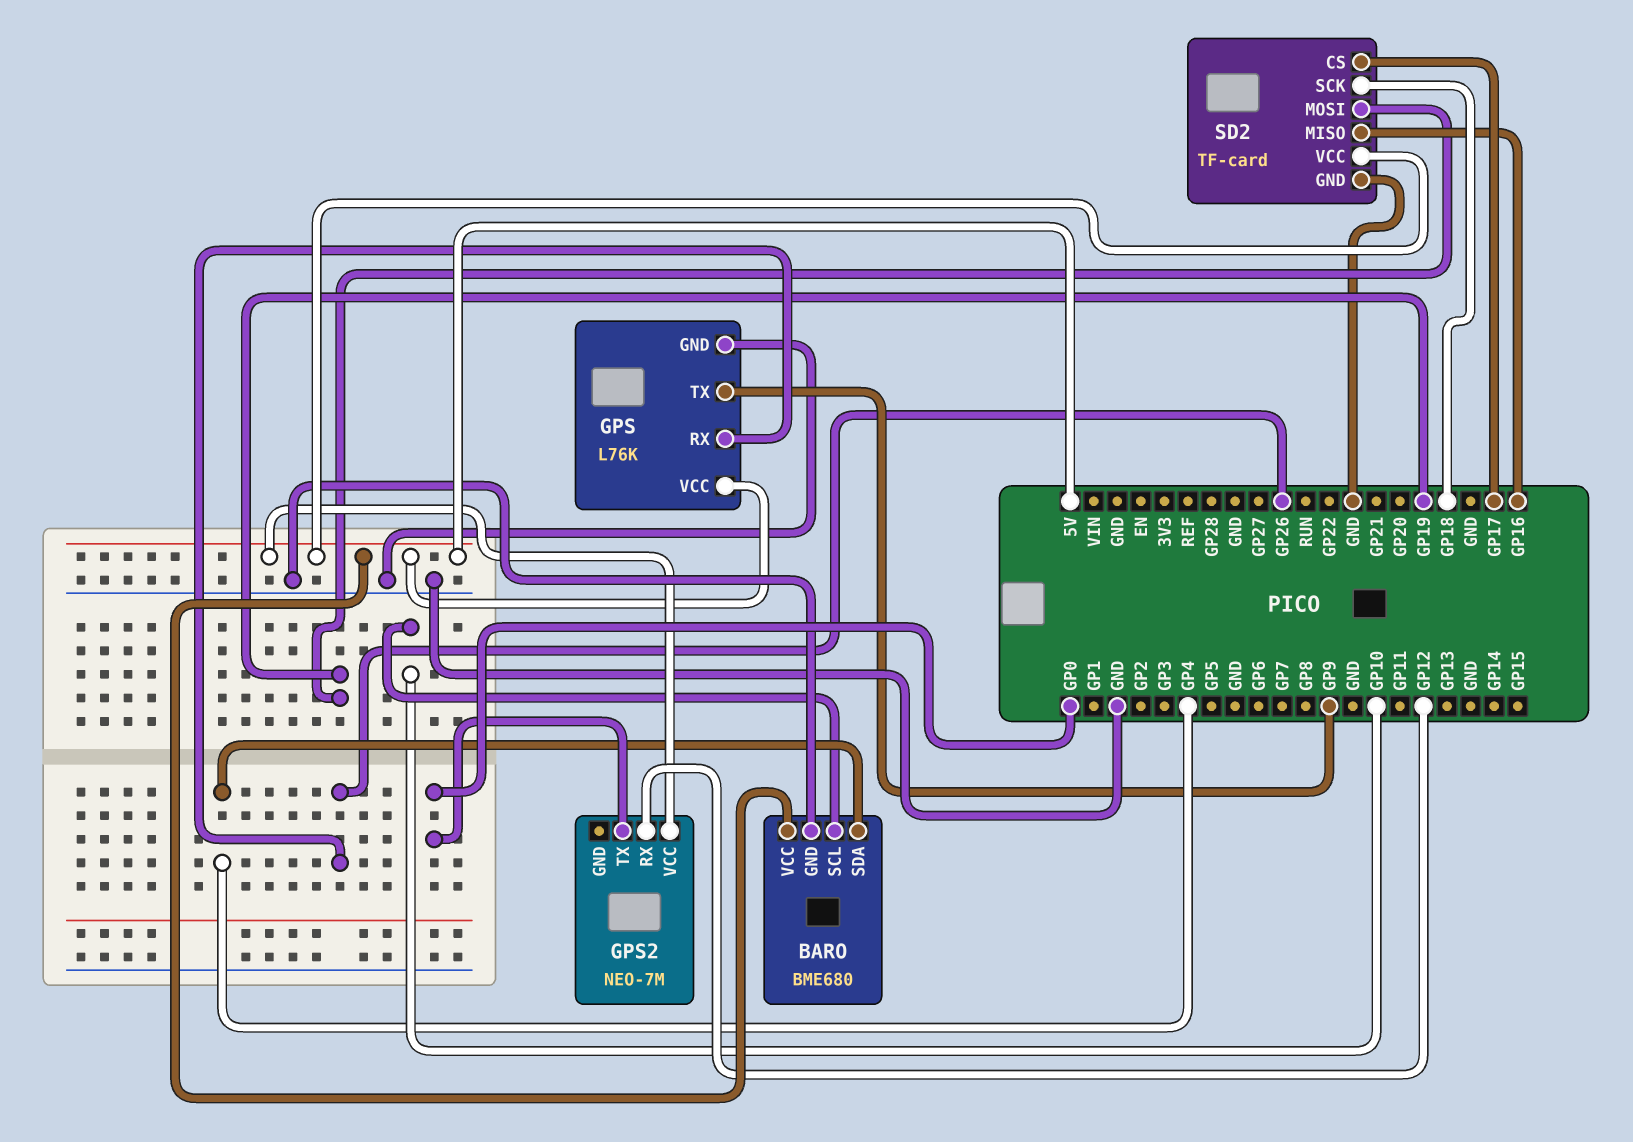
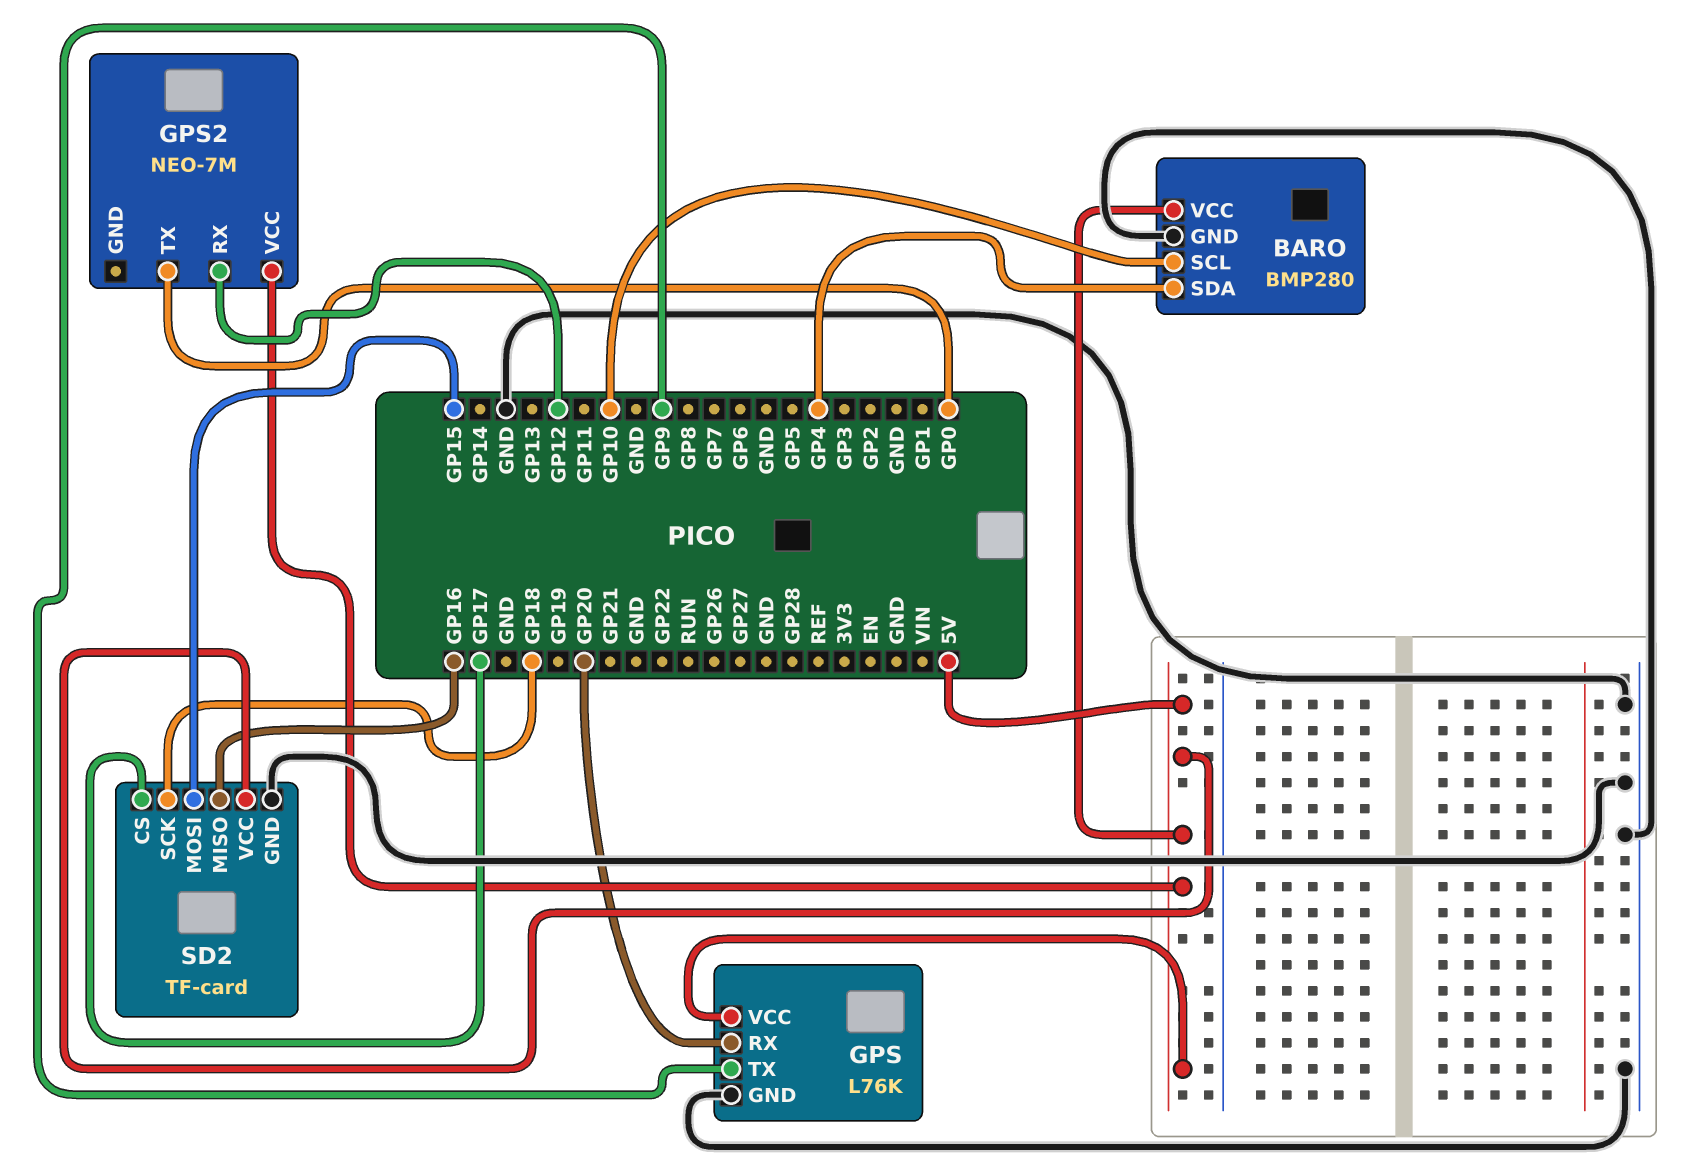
BARO: BME680 -> BMP280
GPS pin RX: GP26 -> GP20
SD2 pin MOSI: GP19 -> GP15

